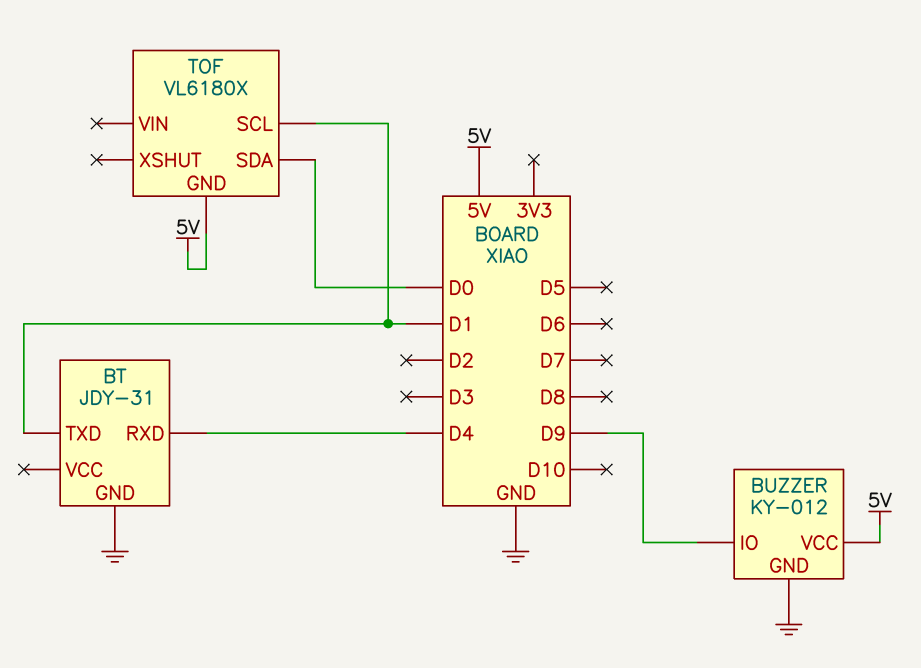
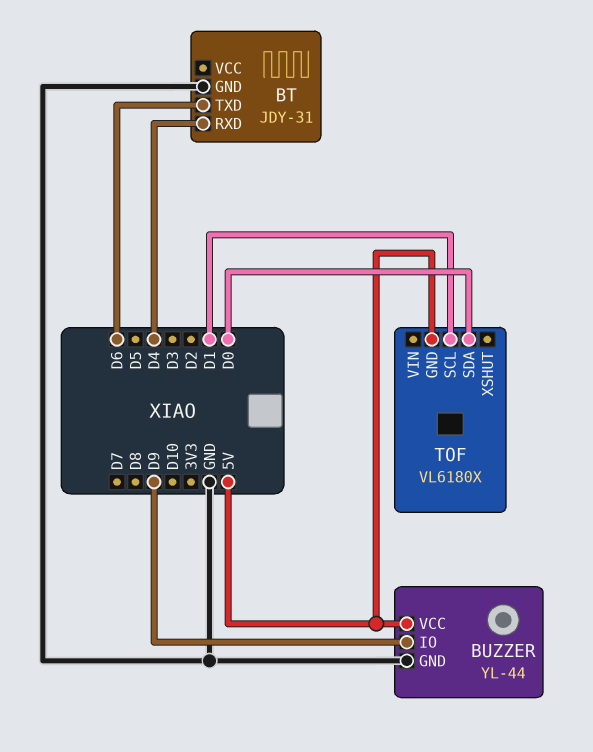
BT pin TXD: D1 -> D6
BUZZER: KY-012 -> YL-44

